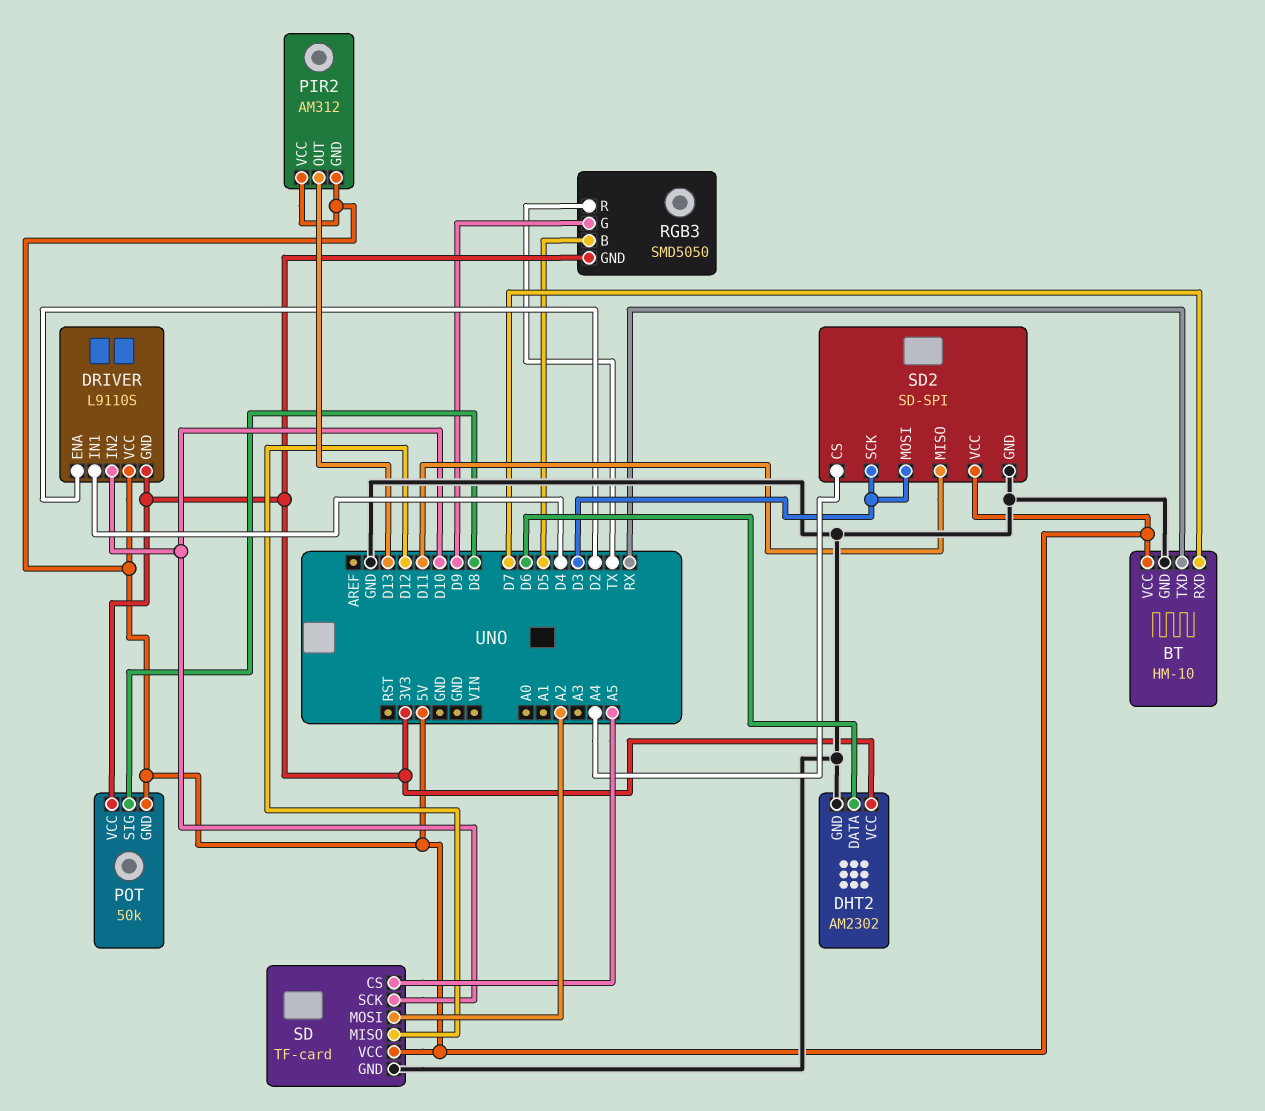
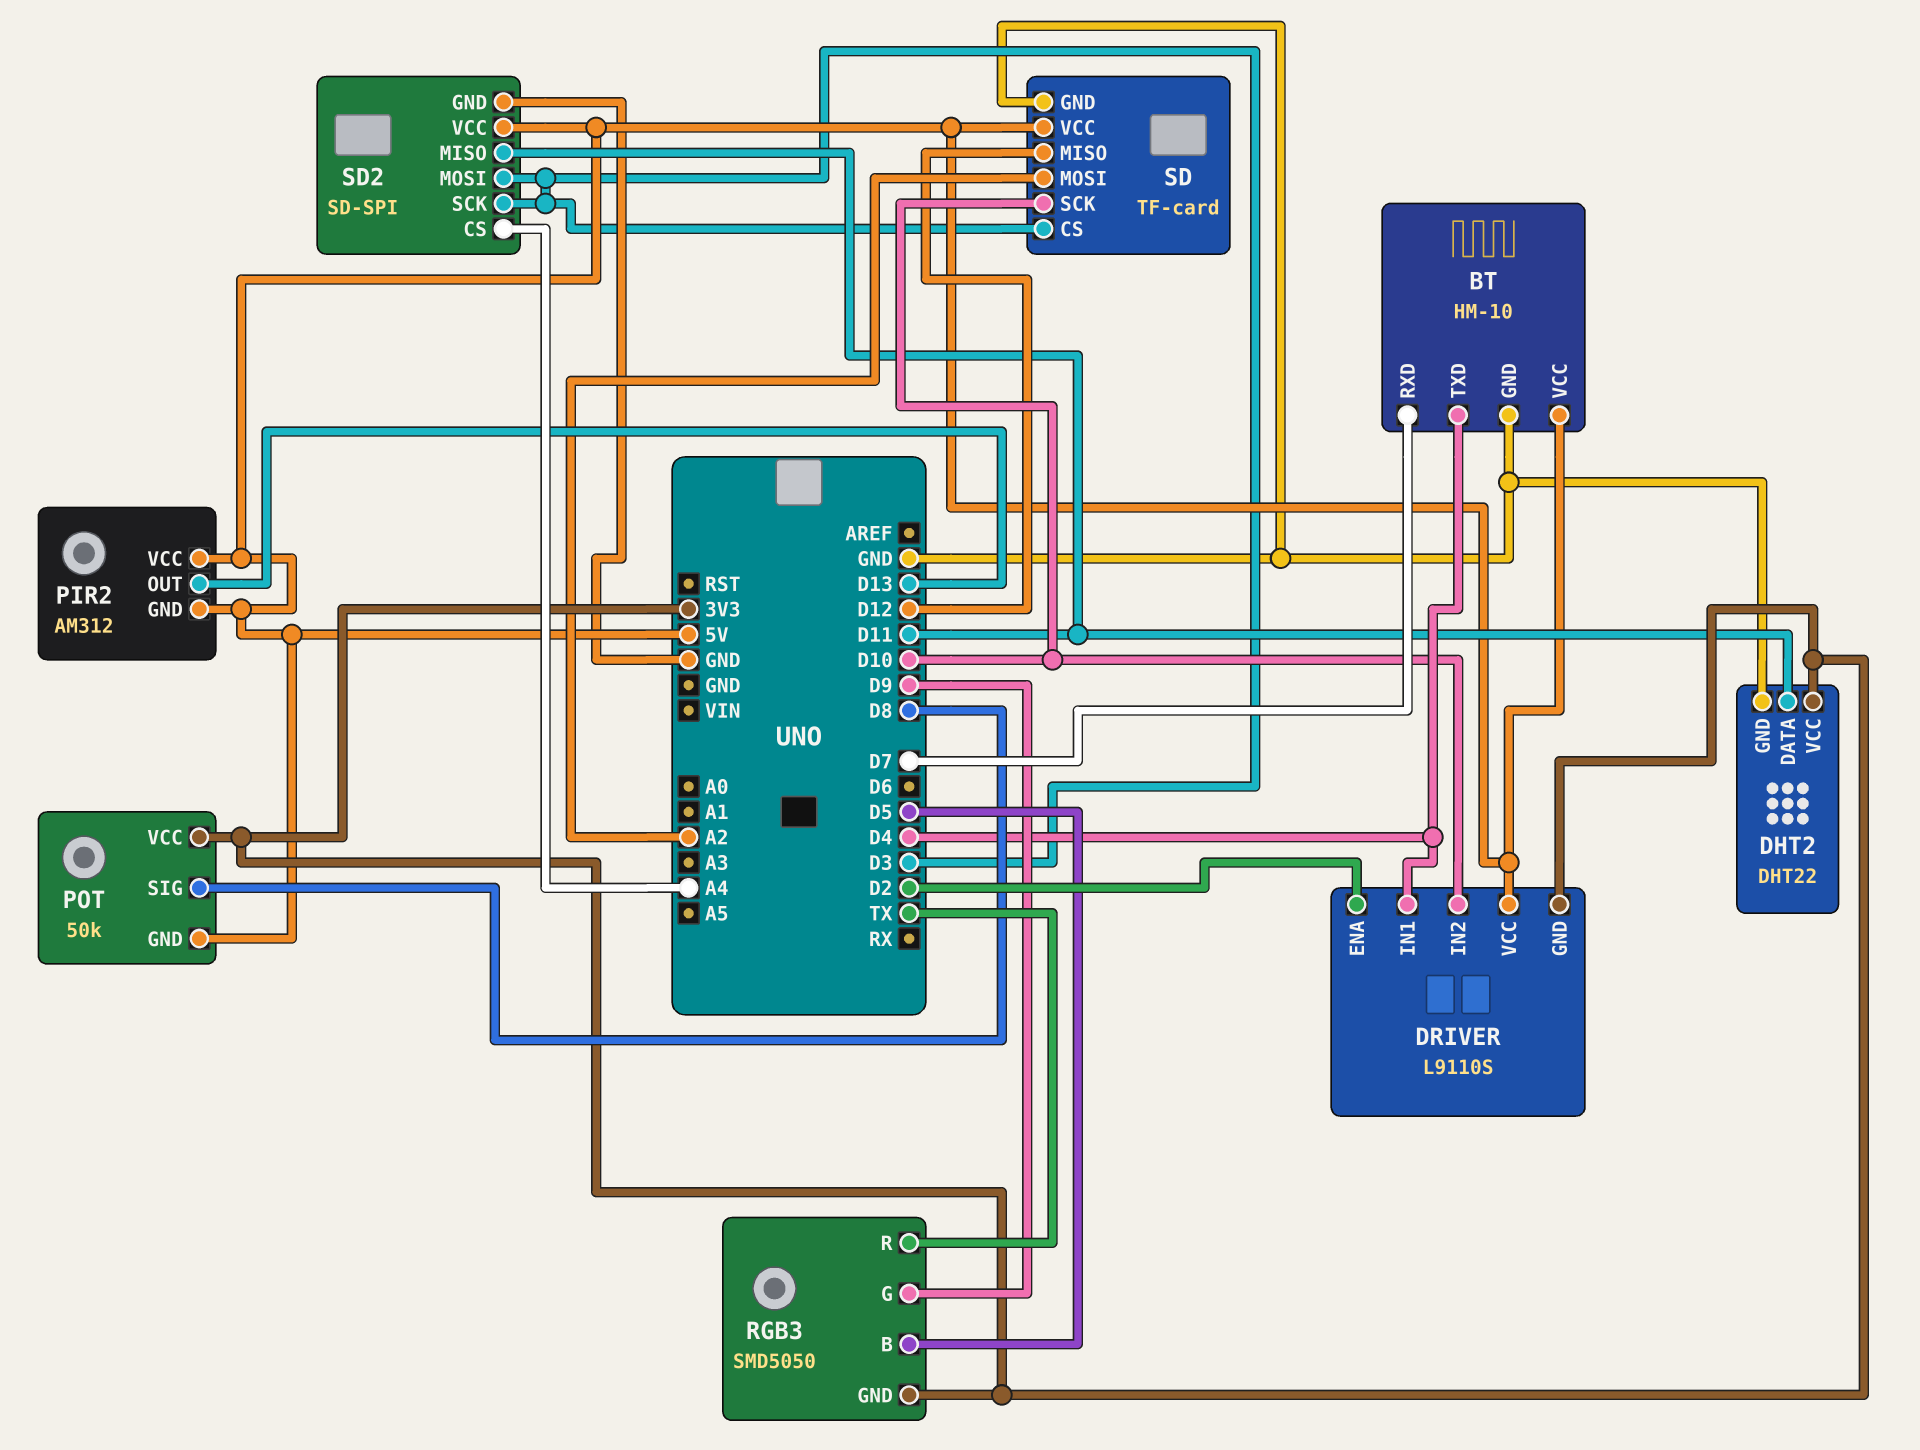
BT pin TXD: RX -> D4
DHT2: AM2302 -> DHT22
DHT2 pin DATA: D6 -> D11
SD pin CS: A5 -> D3

